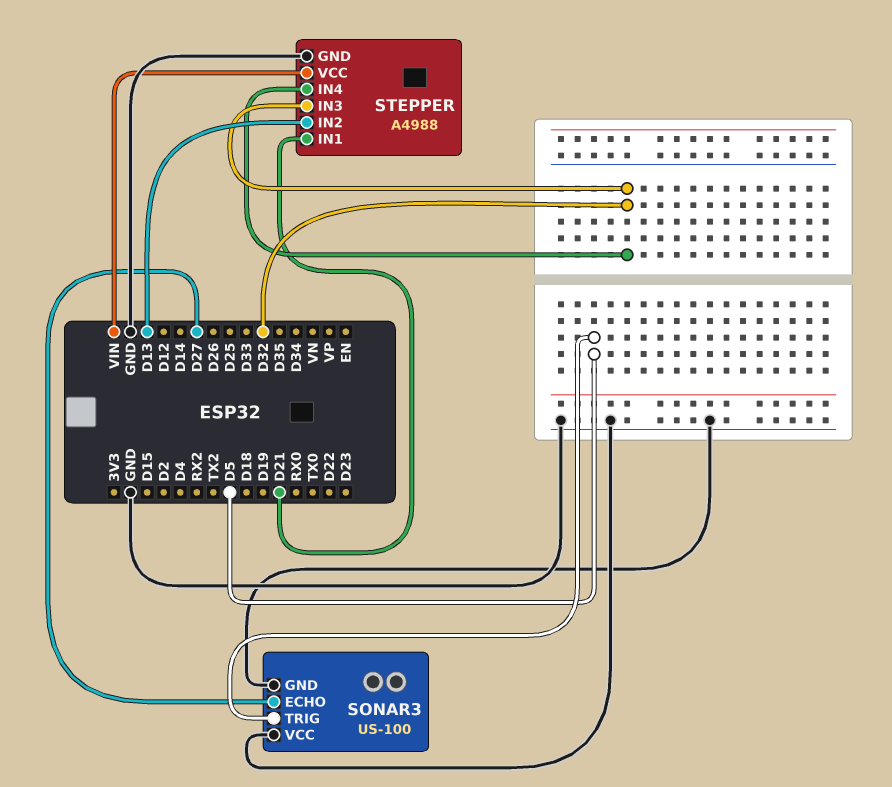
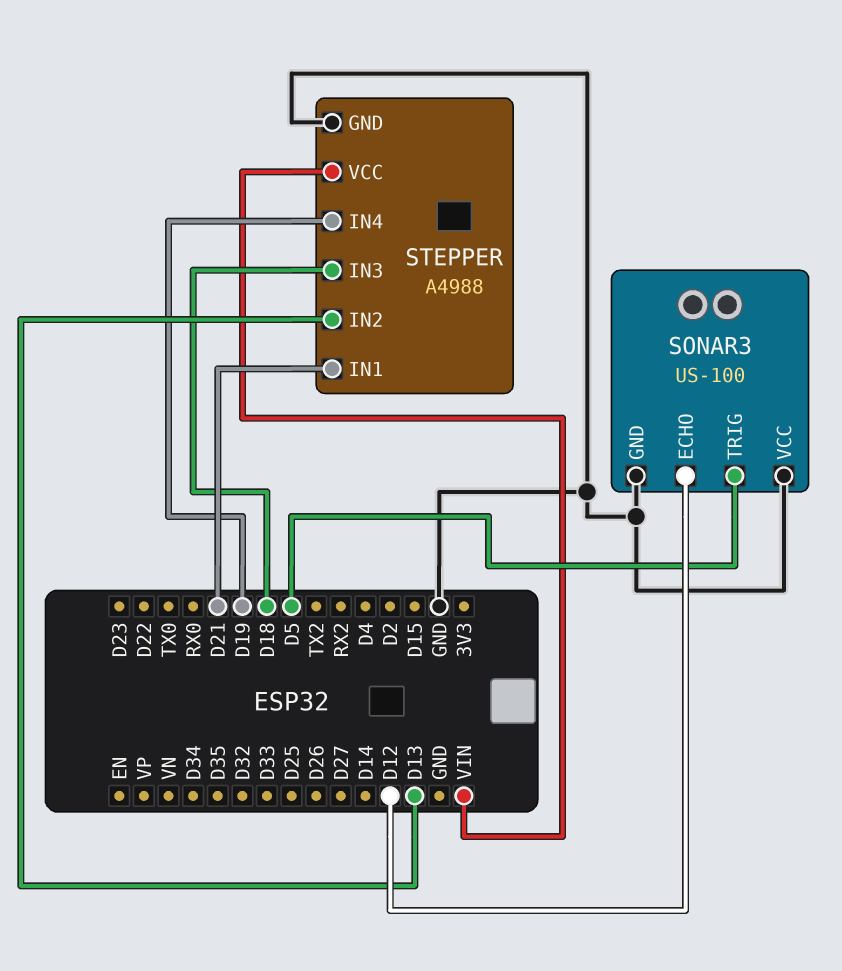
SONAR3 pin ECHO: D27 -> D12
STEPPER pin IN3: D32 -> D18
STEPPER pin IN4: D32 -> D19

